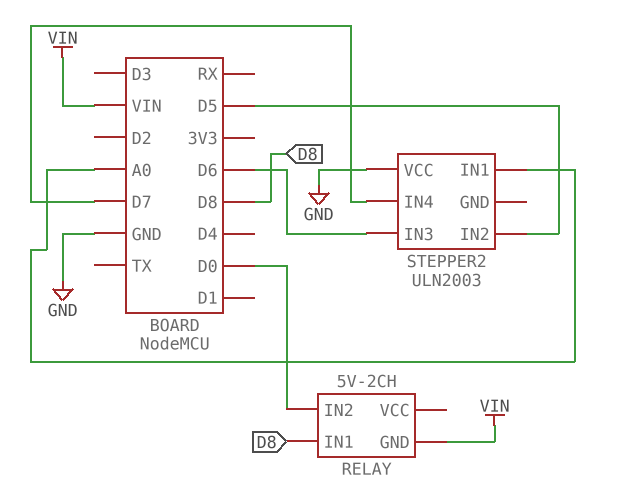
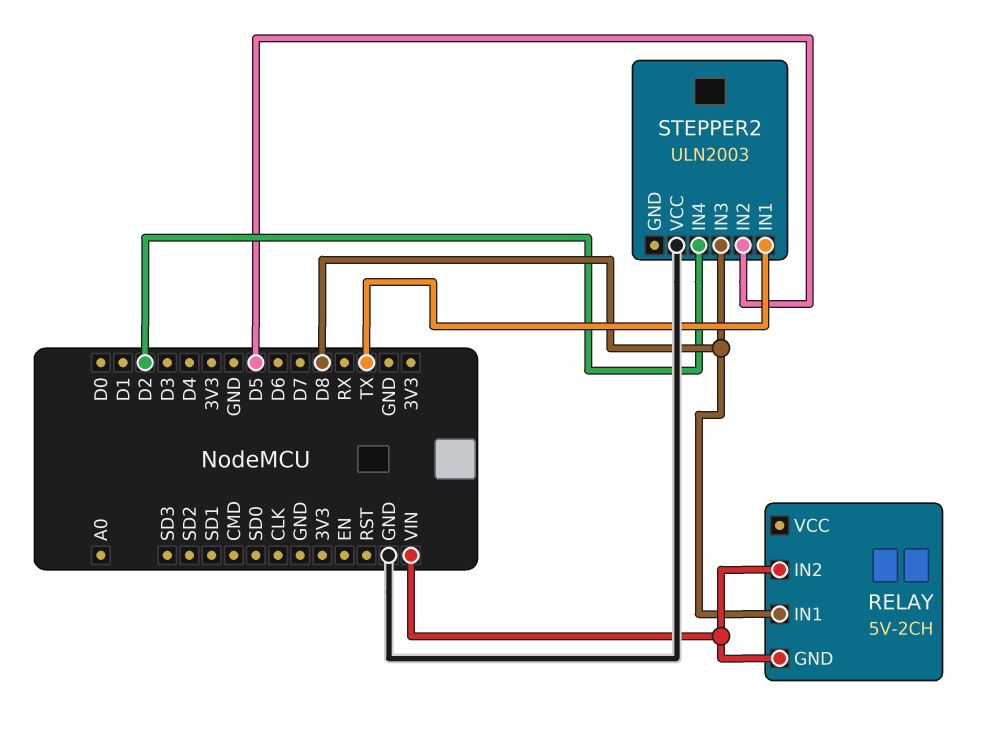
RELAY pin IN2: D0 -> VIN
STEPPER2 pin IN1: A0 -> TX
STEPPER2 pin IN3: D6 -> D8
STEPPER2 pin IN4: D7 -> D2

